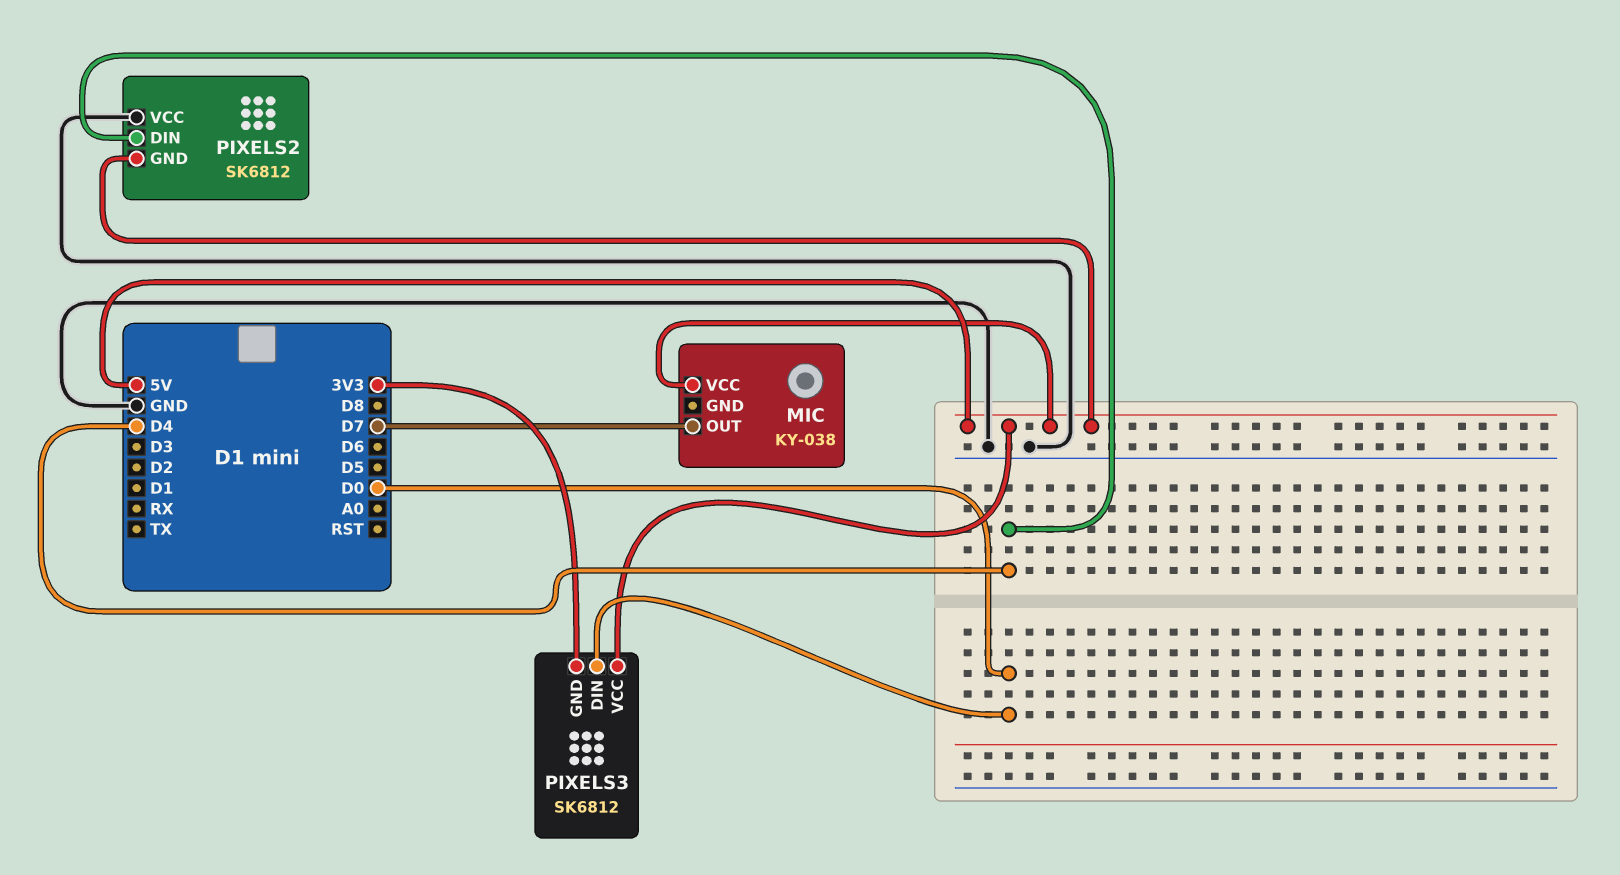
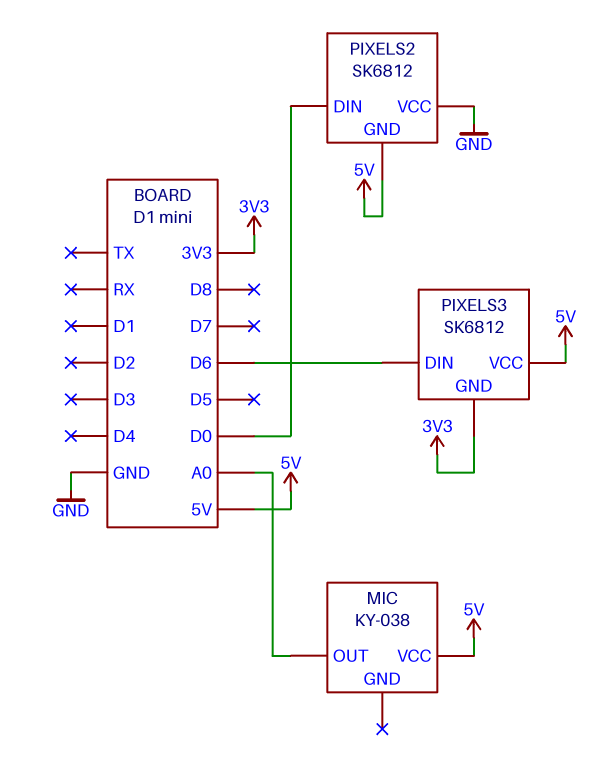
MIC pin OUT: D7 -> A0
PIXELS2 pin DIN: D4 -> D0
PIXELS3 pin DIN: D0 -> D6

